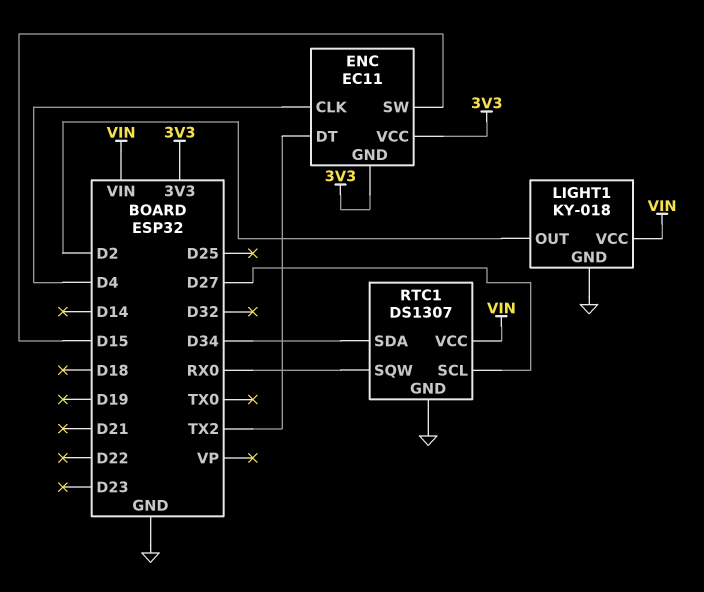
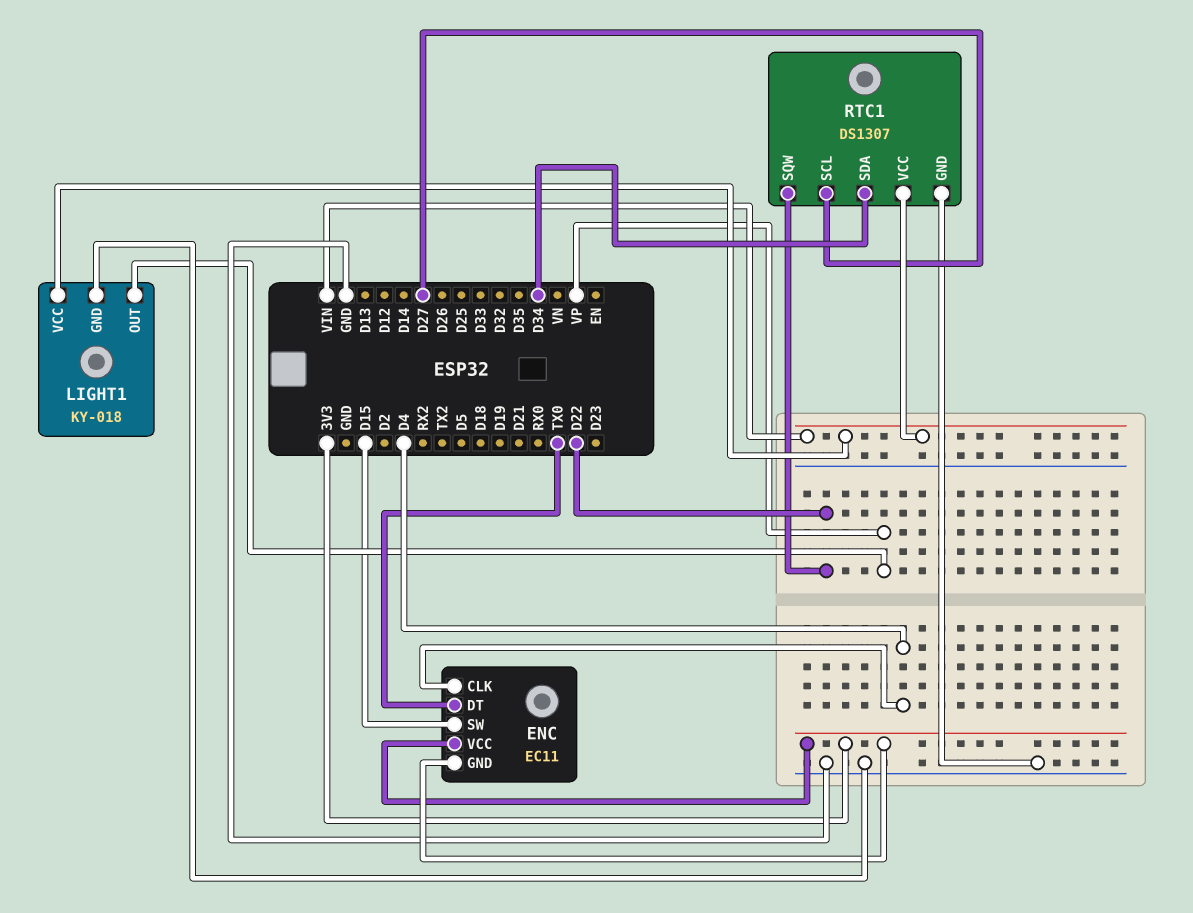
ENC pin DT: TX2 -> TX0
LIGHT1 pin OUT: D2 -> VP
RTC1 pin SQW: RX0 -> D22

